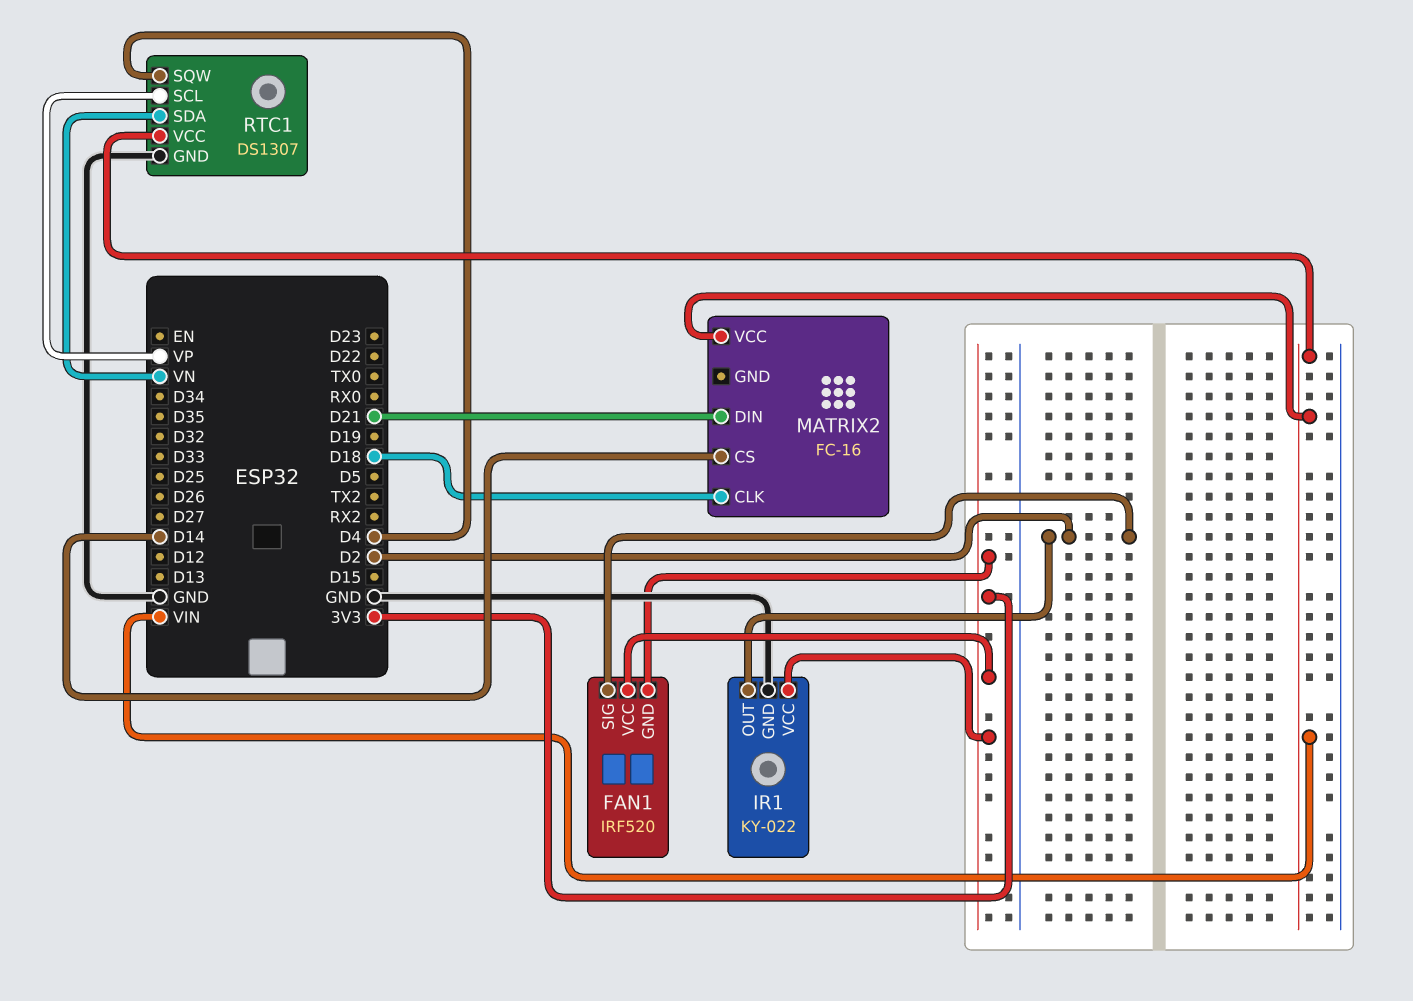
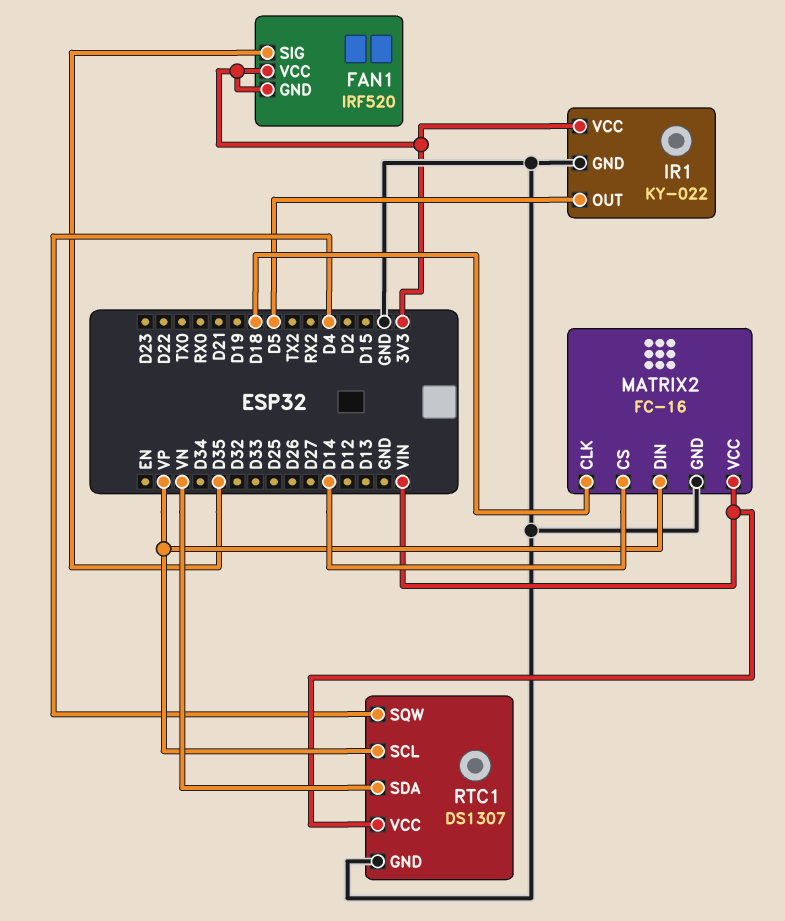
FAN1 pin SIG: D2 -> D35
IR1 pin OUT: D2 -> D5
MATRIX2 pin DIN: D21 -> VP
MATRIX2 pin GND: none -> GND

